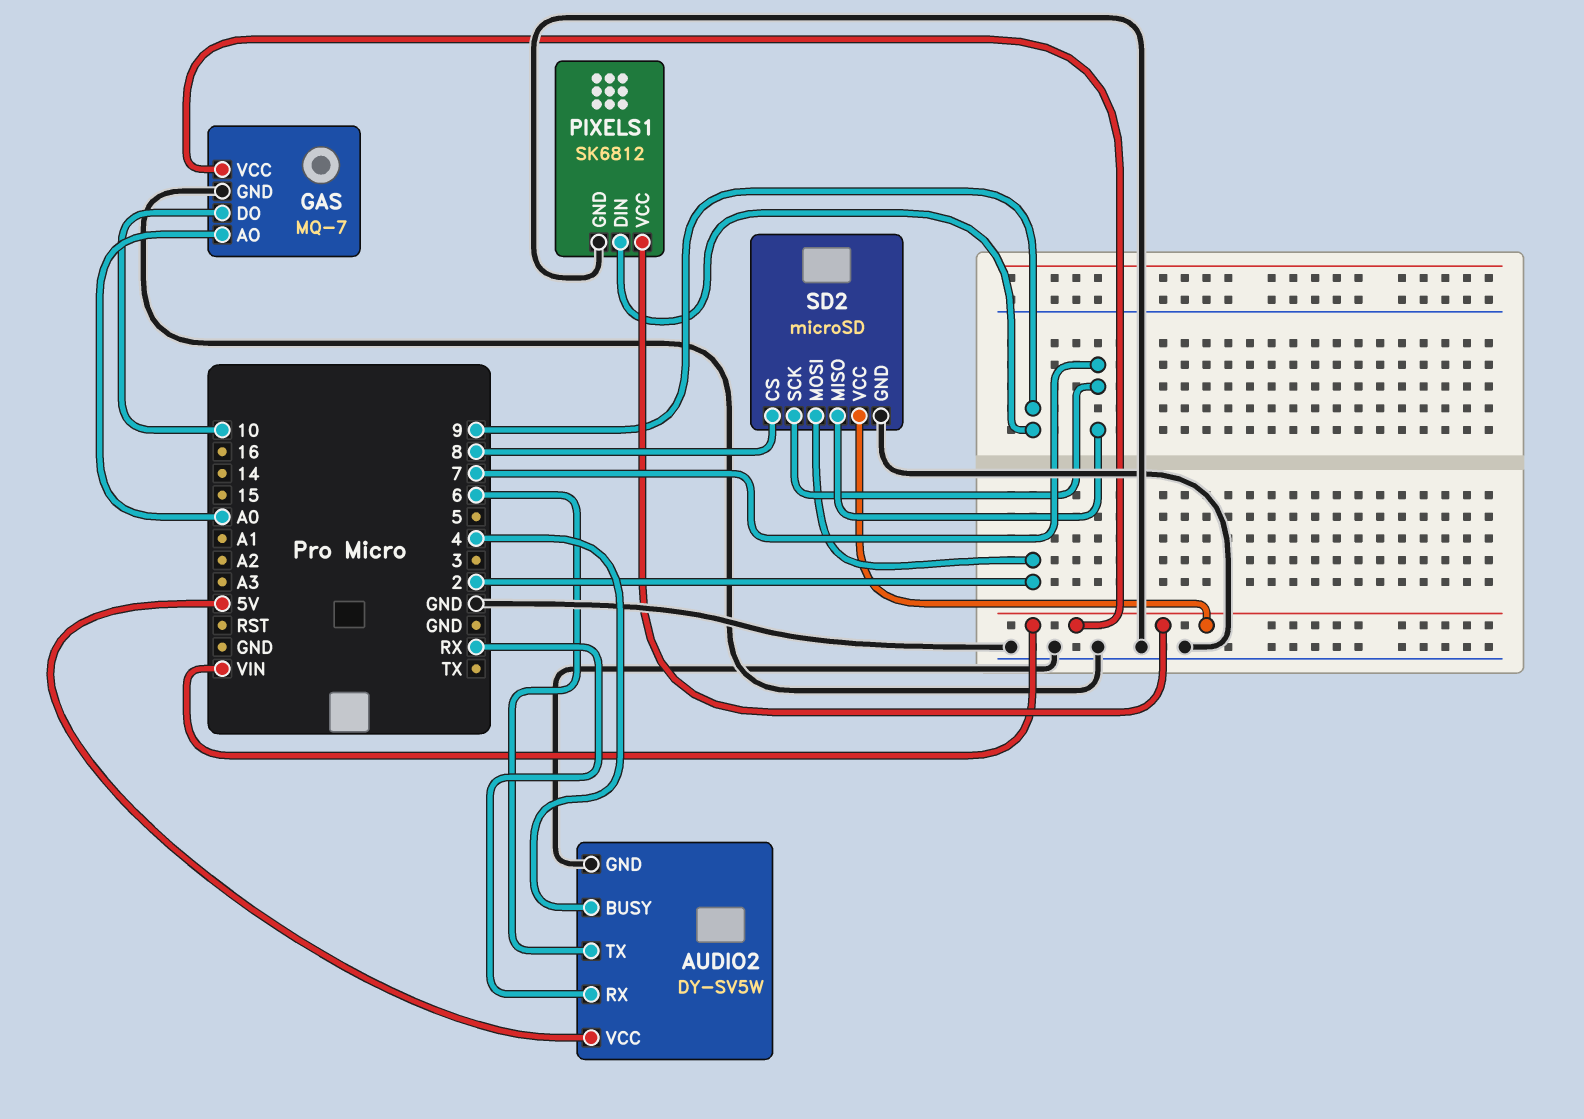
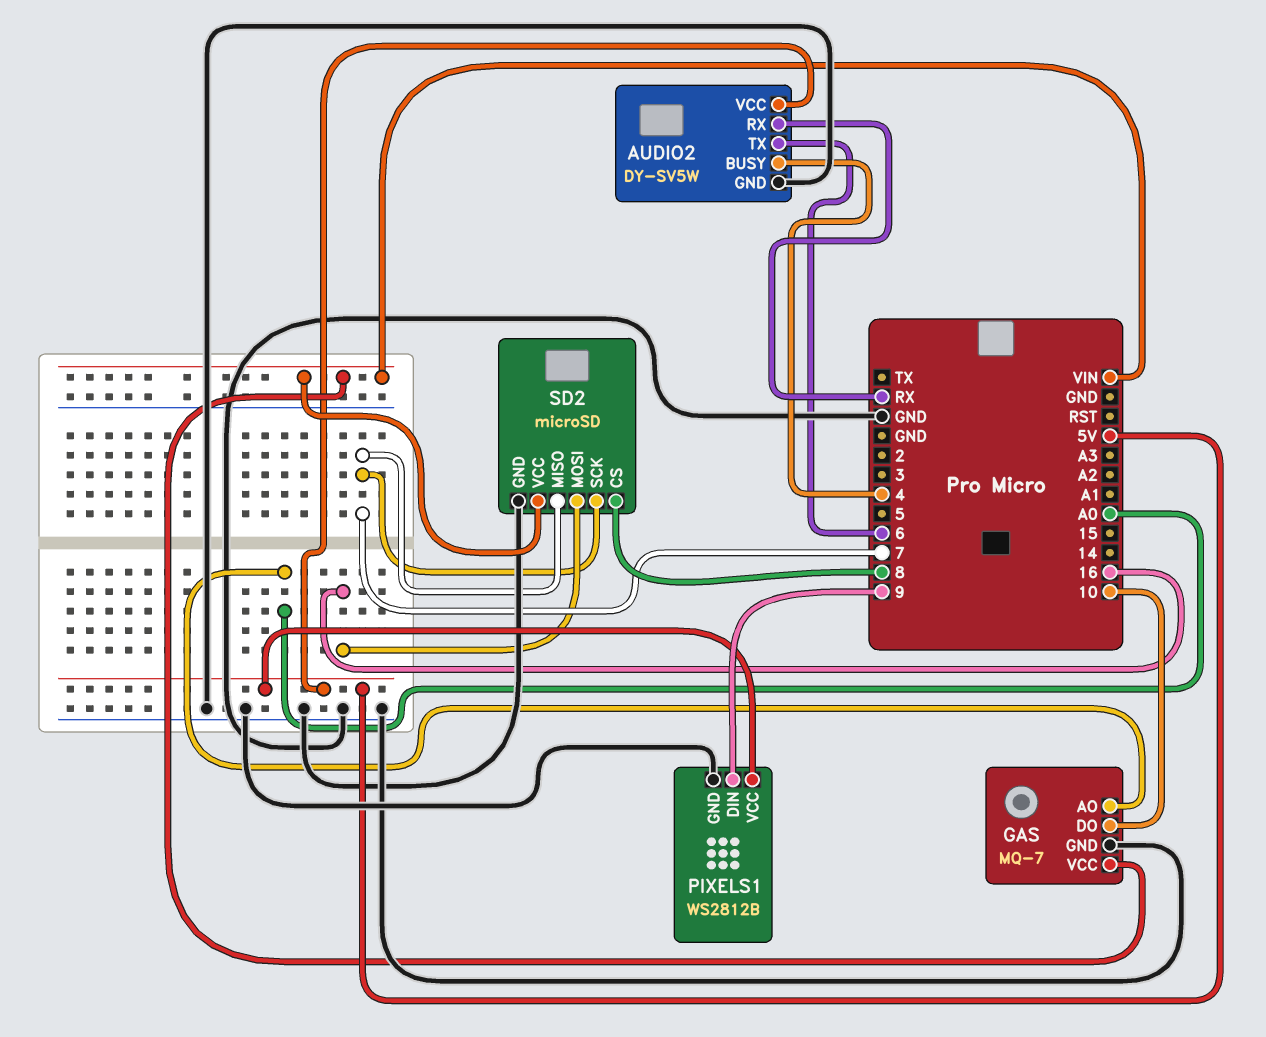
PIXELS1: SK6812 -> WS2812B
PIXELS1 pin VCC: VIN -> 5V
SD2 pin MOSI: 2 -> 16

